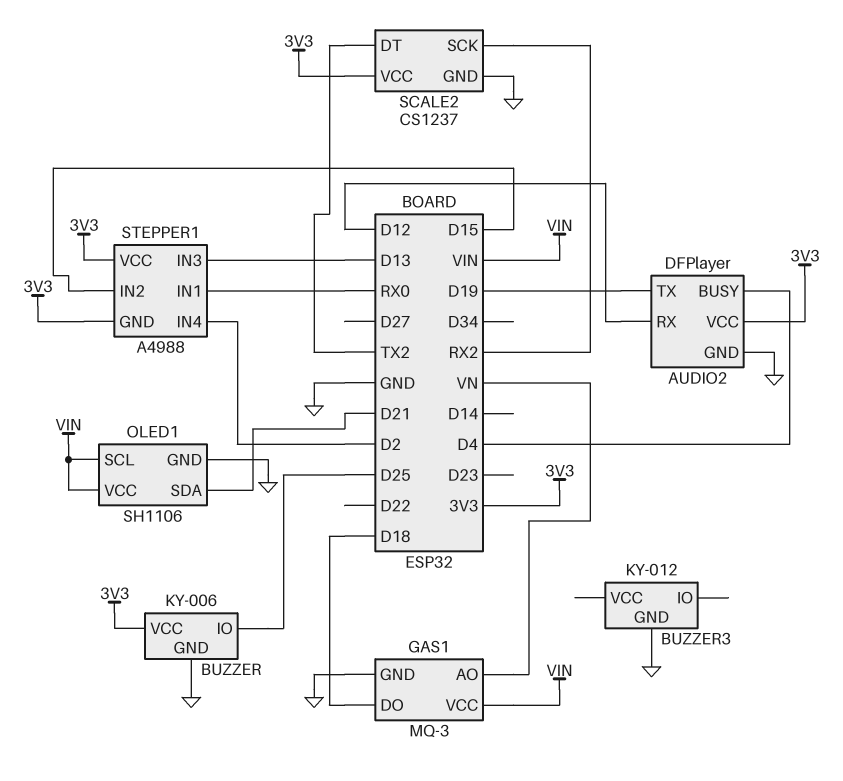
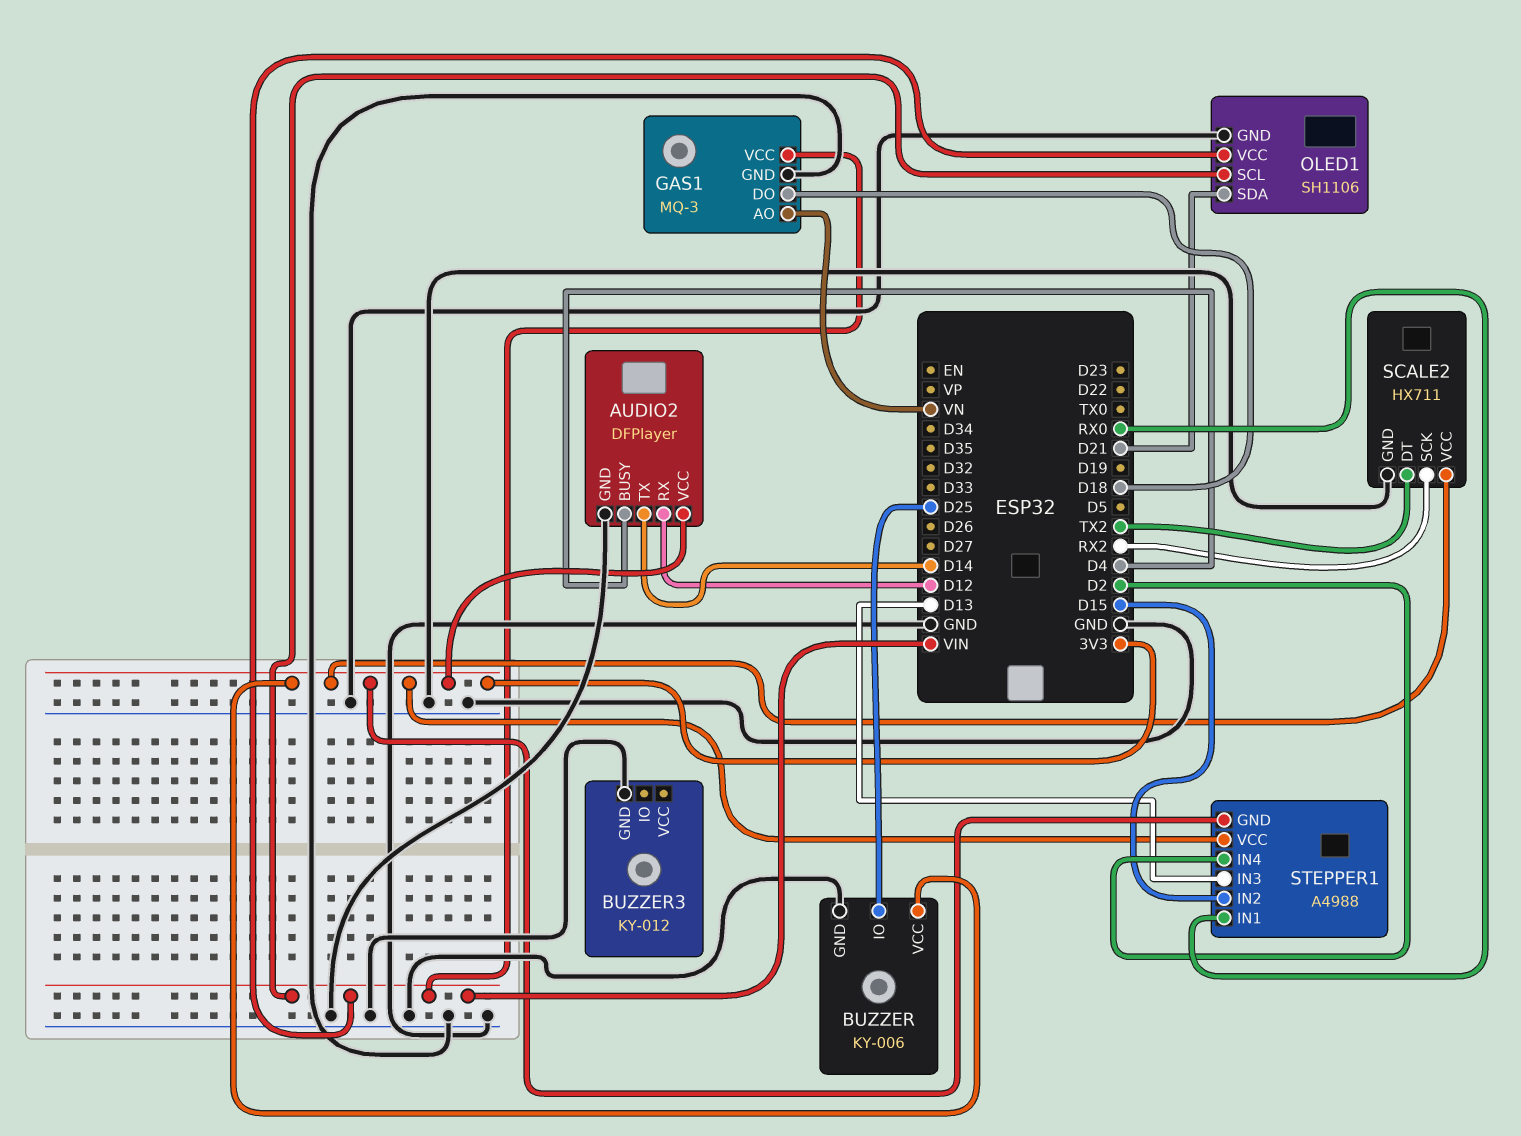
AUDIO2 pin TX: D19 -> D14
SCALE2: CS1237 -> HX711

